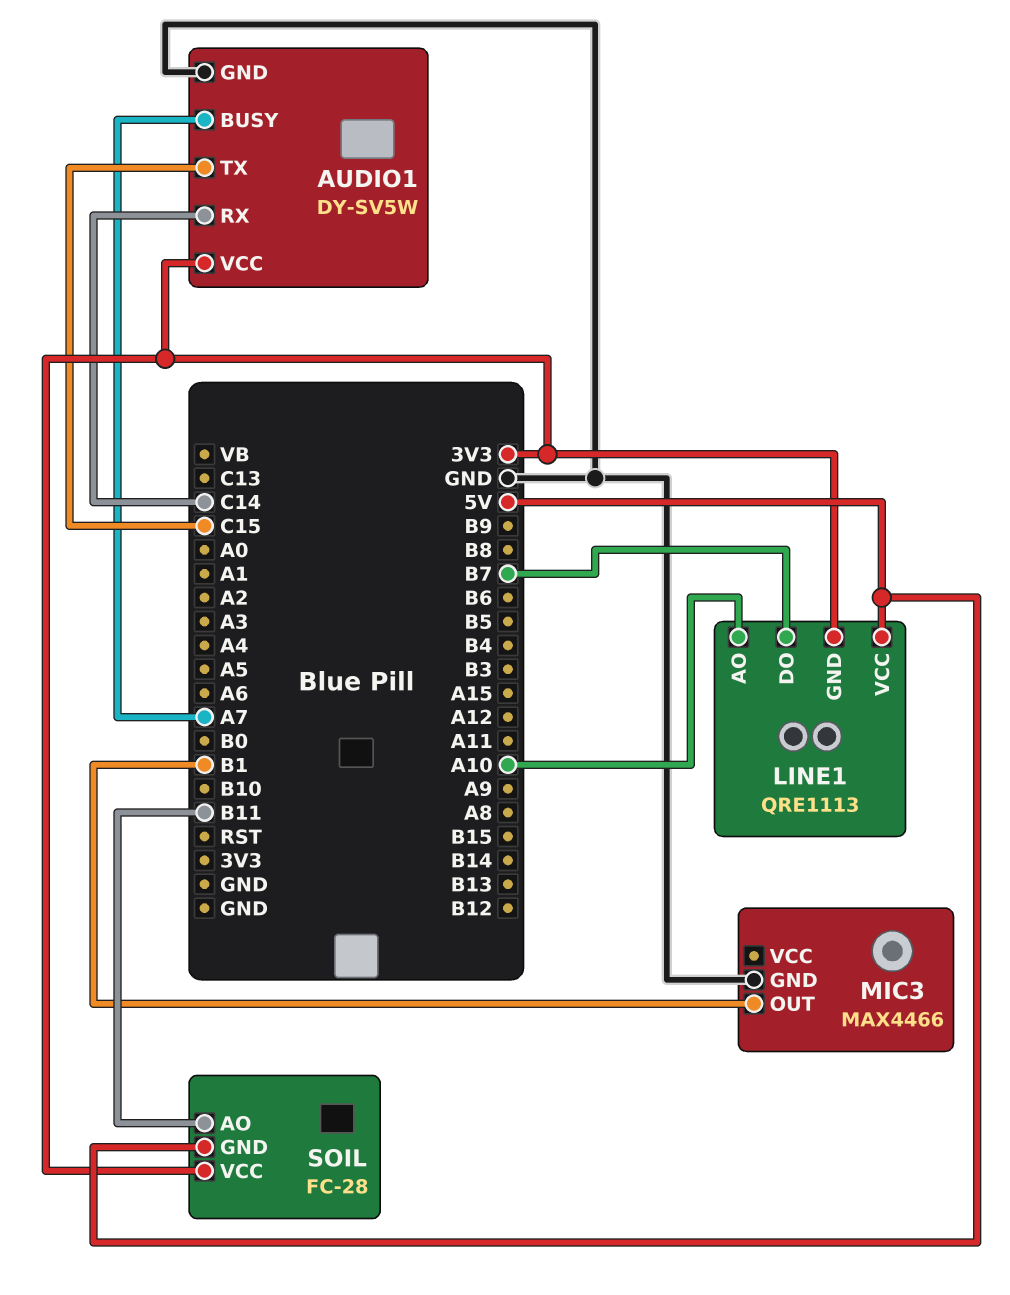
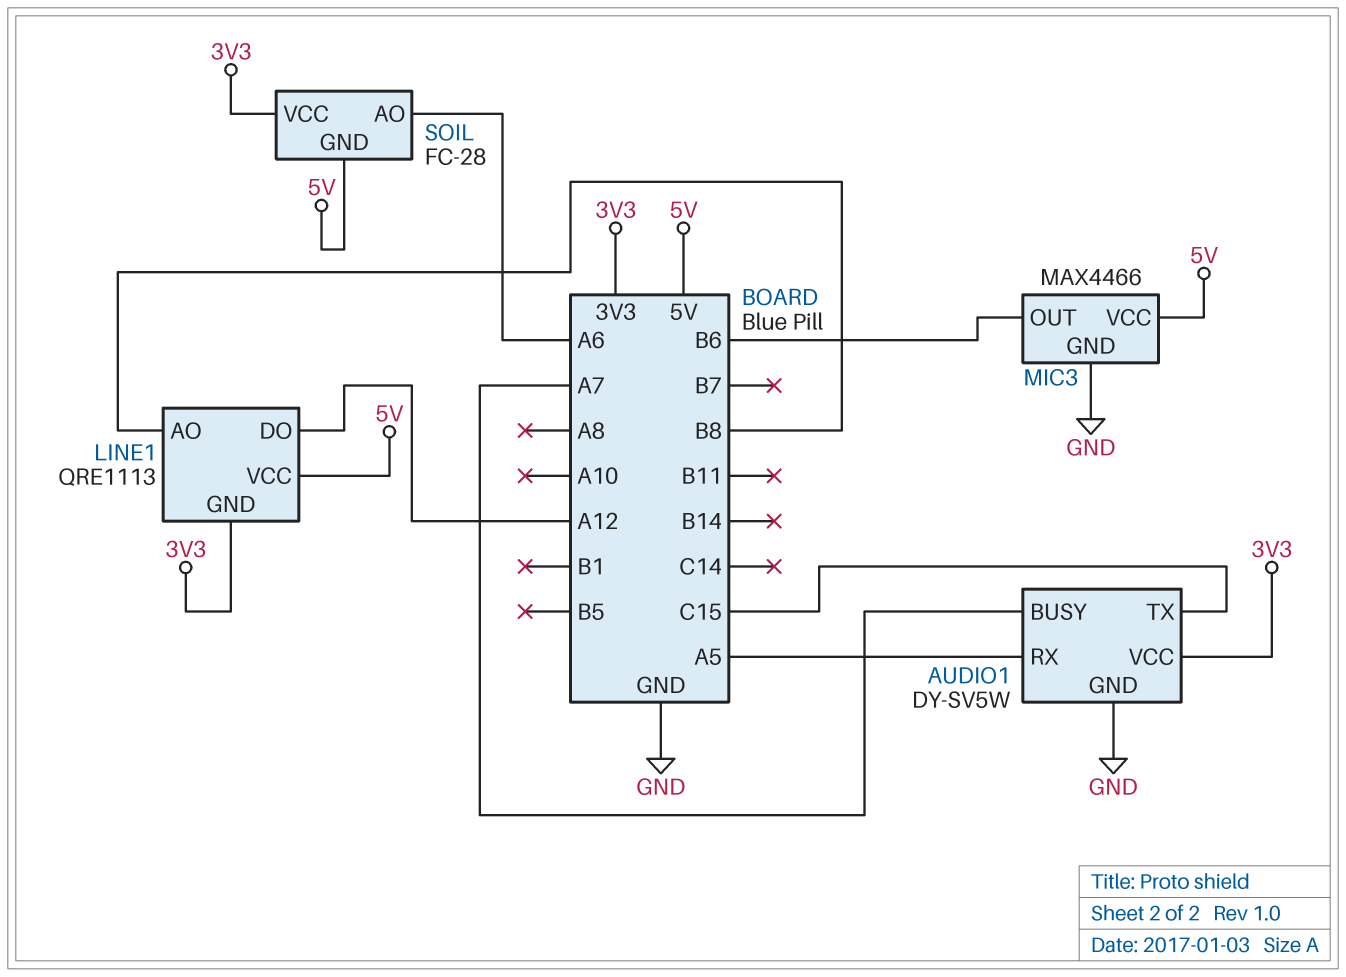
AUDIO1 pin RX: C14 -> A5
LINE1 pin AO: A10 -> B8
LINE1 pin DO: B7 -> A12
MIC3 pin OUT: B1 -> B6
MIC3 pin VCC: none -> 5V
SOIL pin AO: B11 -> A6

